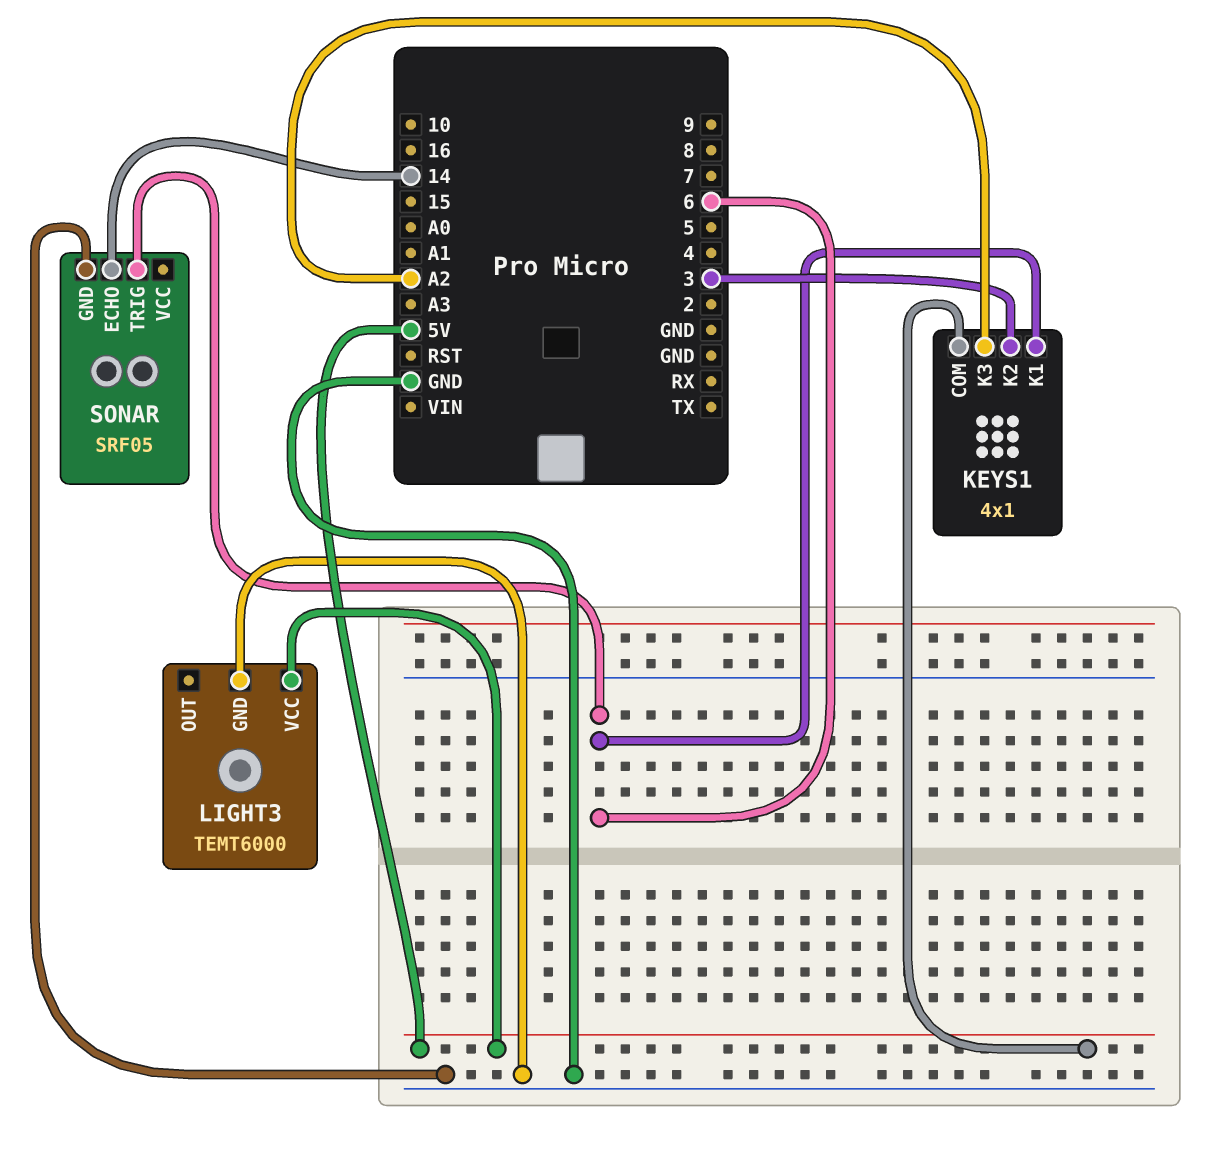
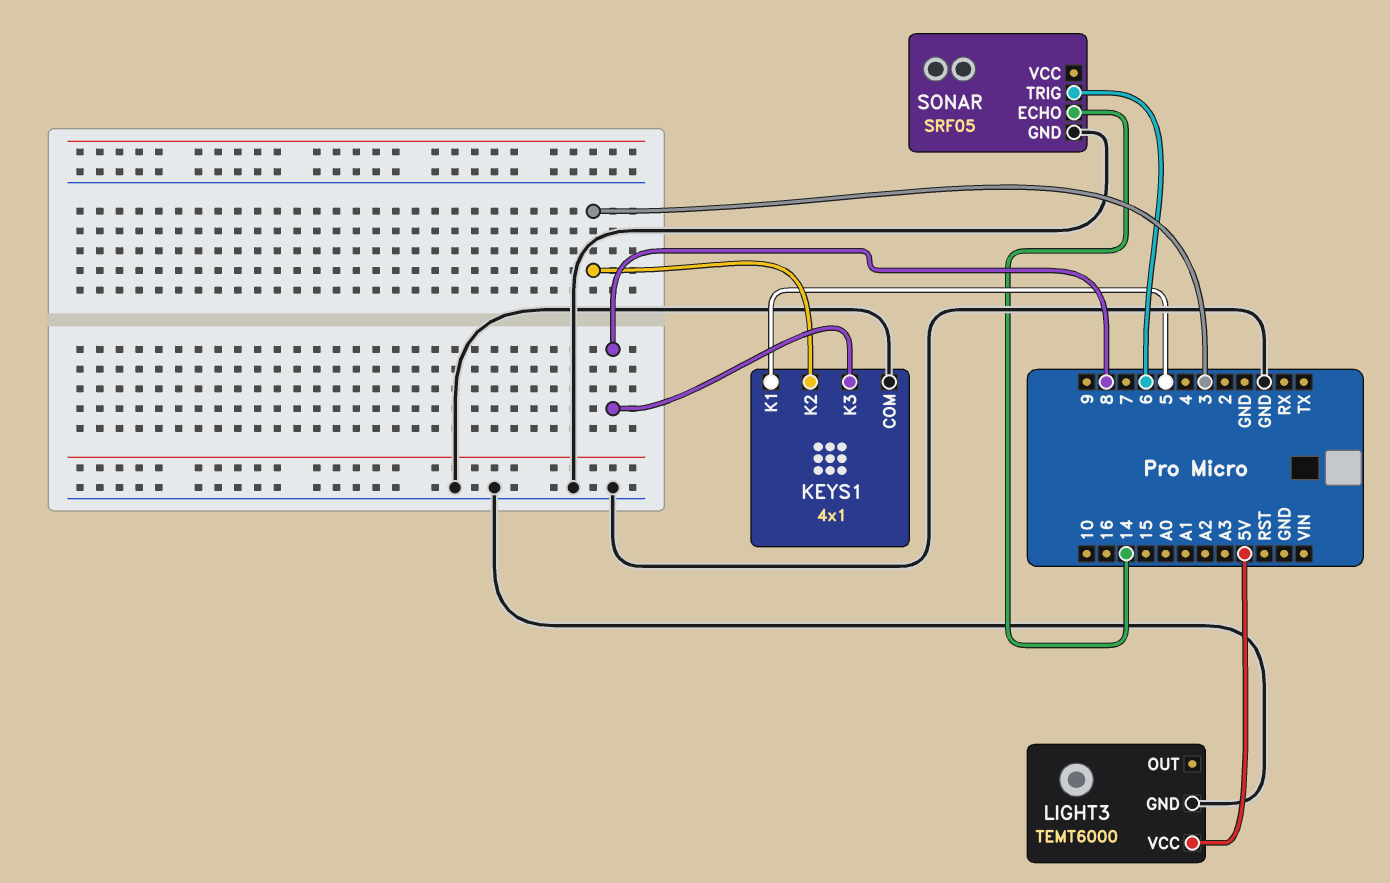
KEYS1 pin COM: 5V -> GND
KEYS1 pin K1: 6 -> 5
KEYS1 pin K3: A2 -> 8

